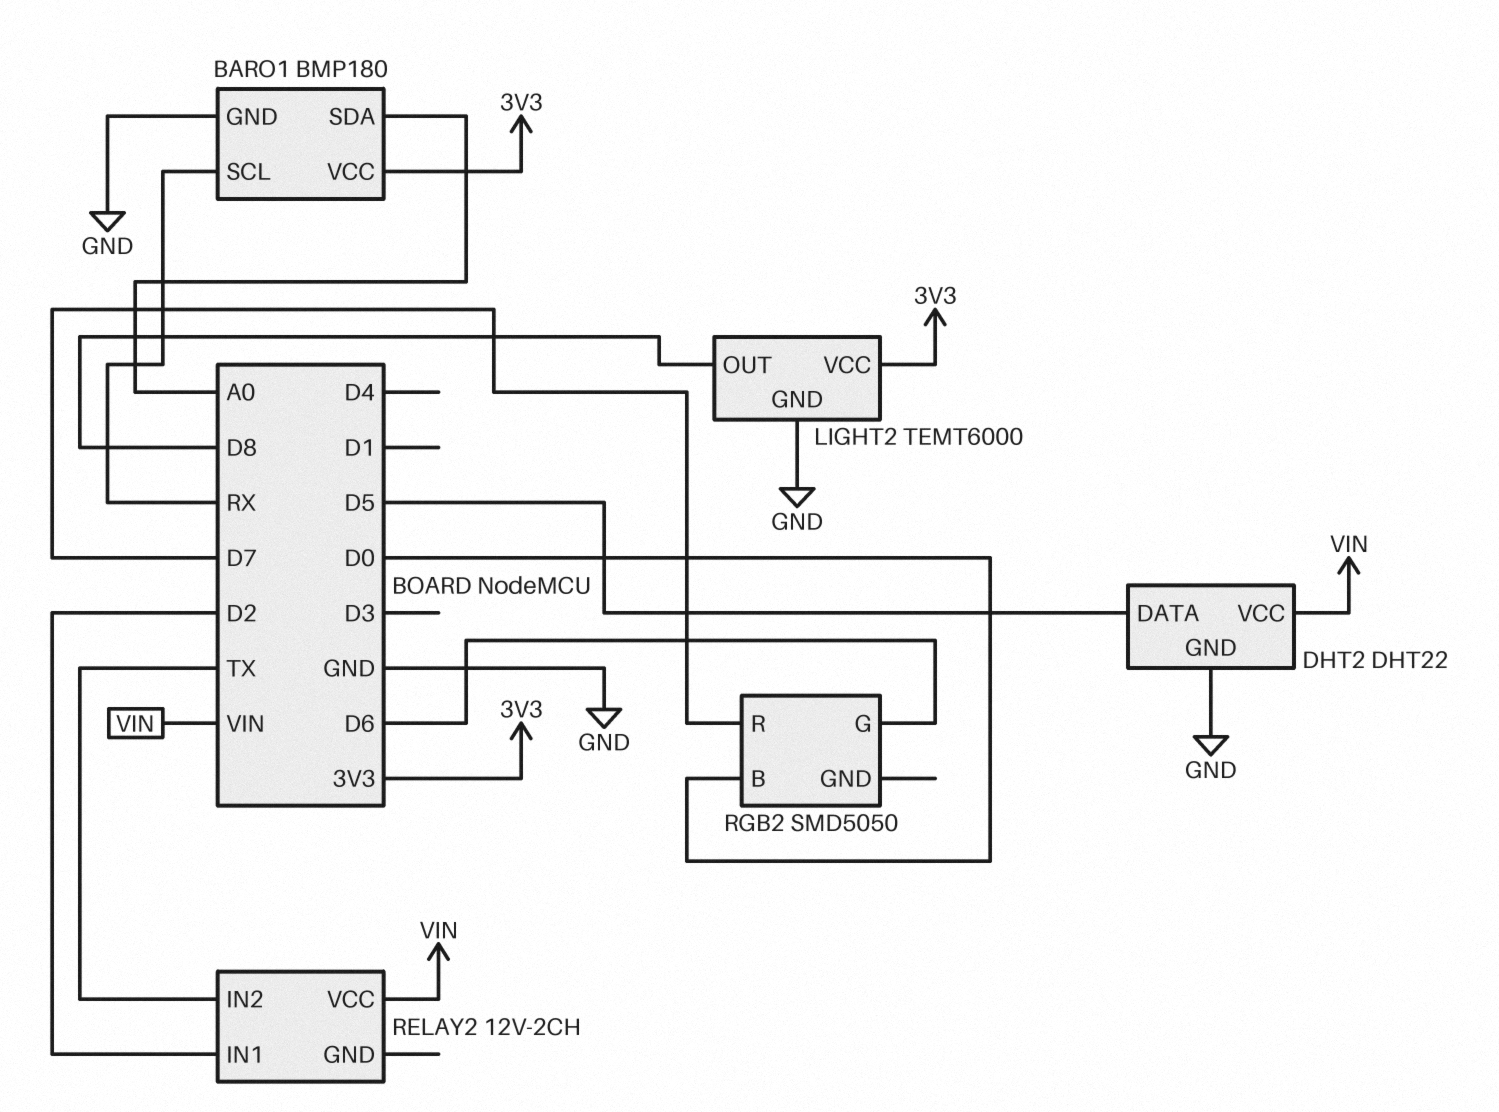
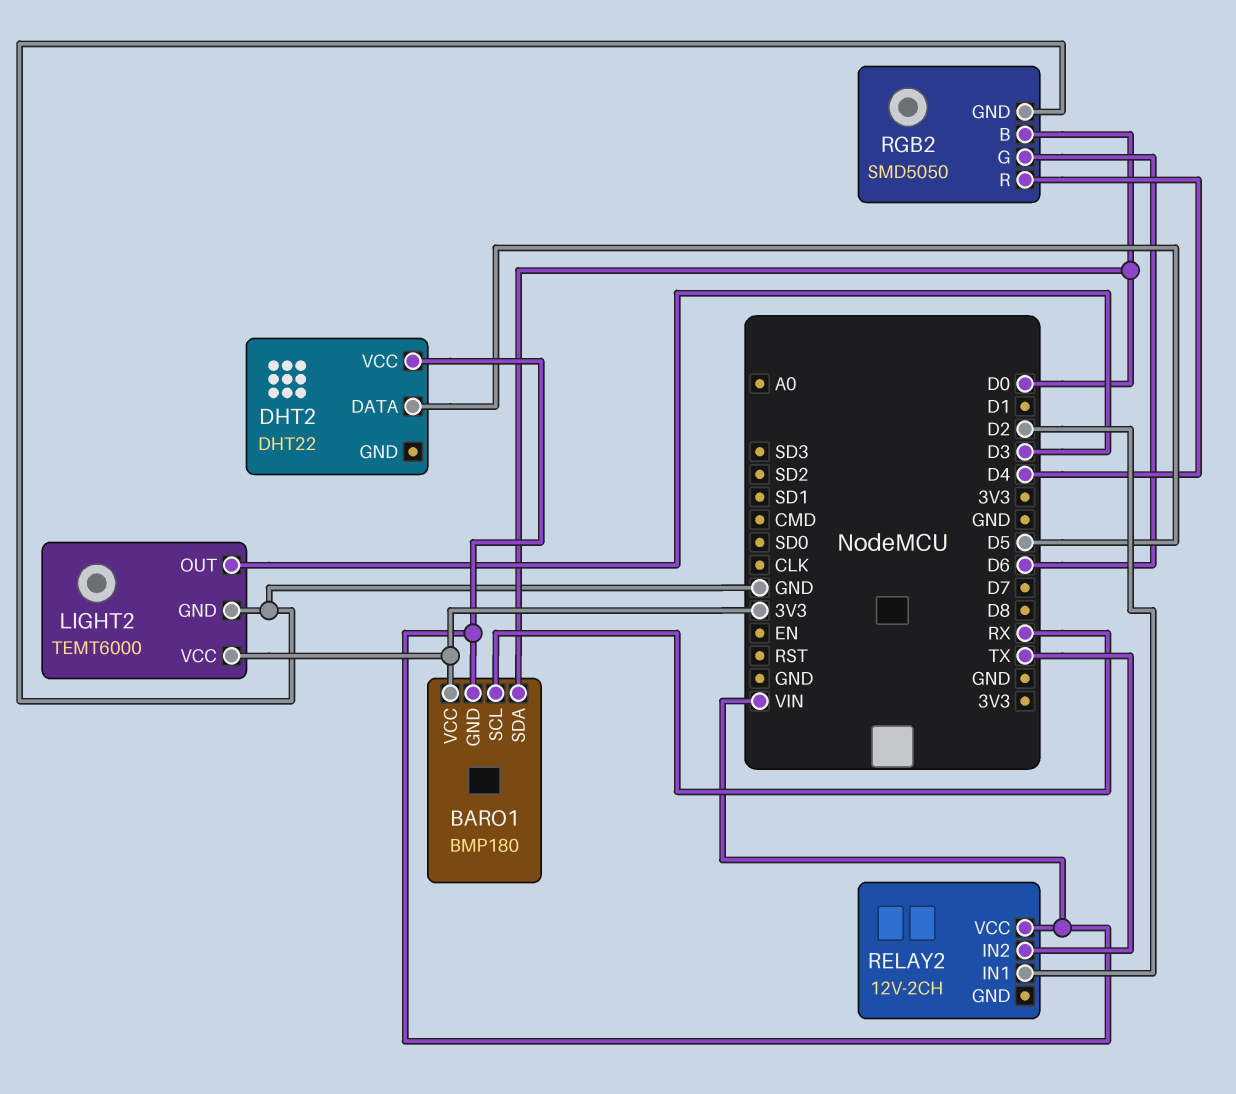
BARO1 pin GND: GND -> VIN
BARO1 pin SDA: A0 -> D0
DHT2 pin GND: GND -> none
LIGHT2 pin OUT: D8 -> D3
RGB2 pin GND: none -> GND
RGB2 pin R: D7 -> D4

